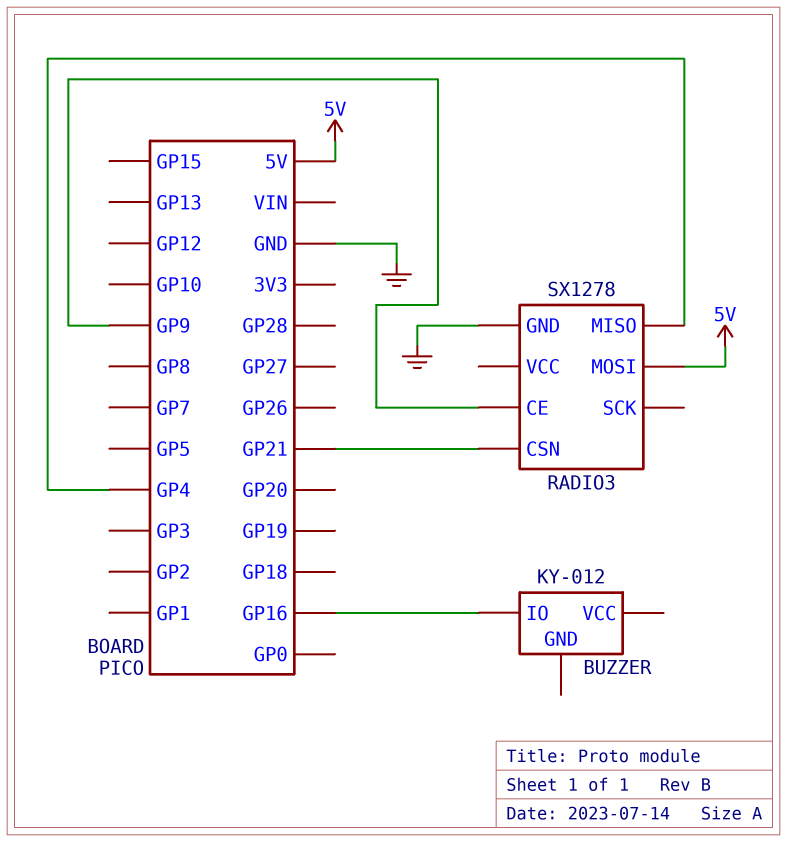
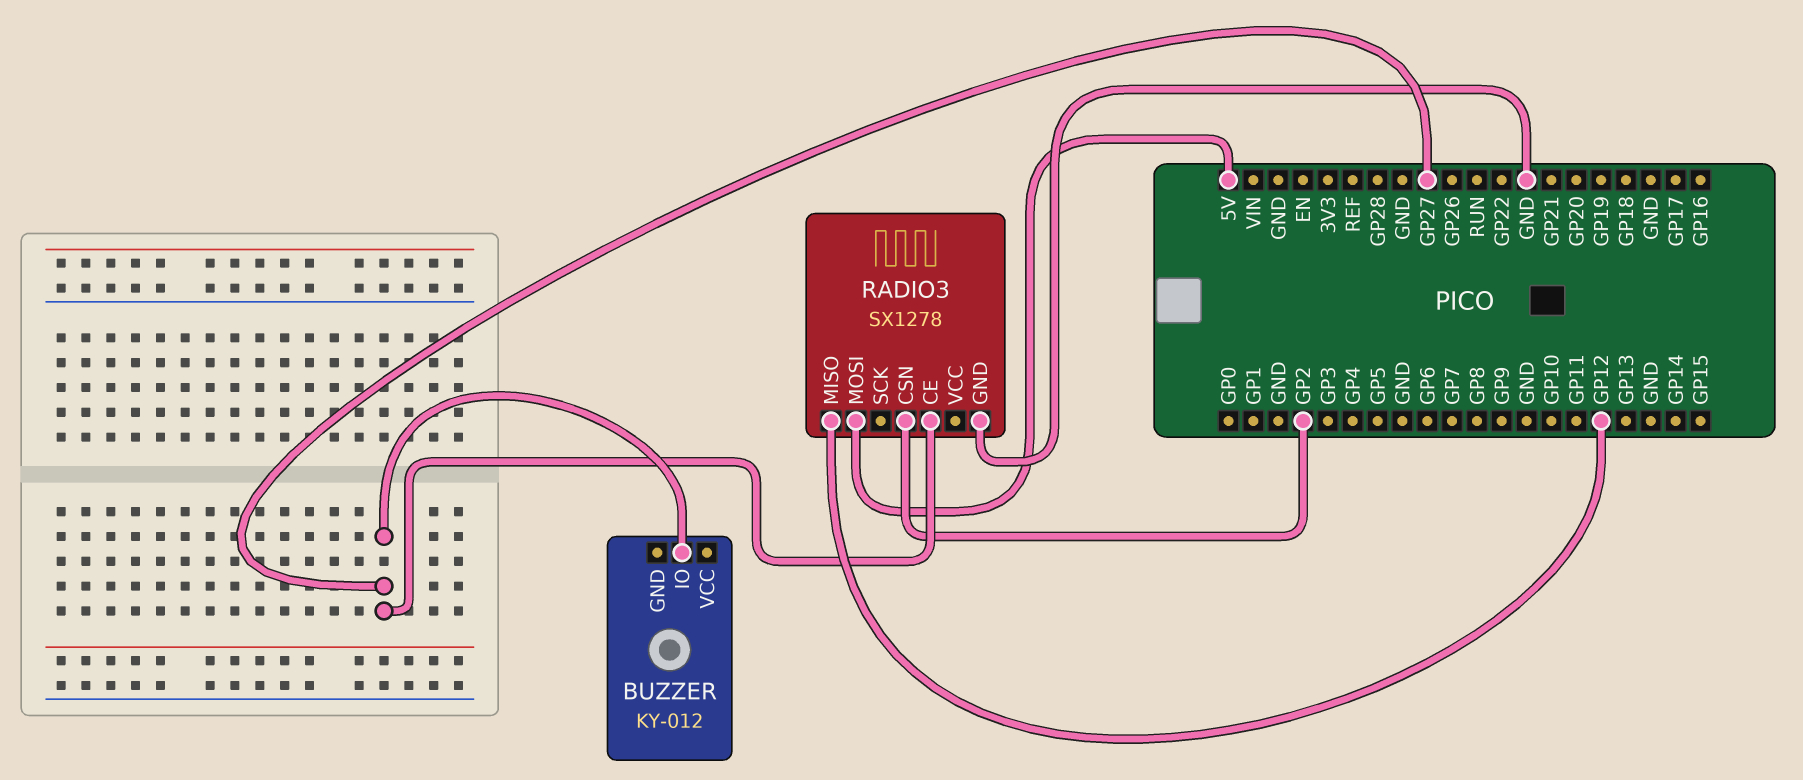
BUZZER pin IO: GP16 -> GP27
RADIO3 pin CE: GP9 -> GP27
RADIO3 pin CSN: GP21 -> GP2
RADIO3 pin MISO: GP4 -> GP12

